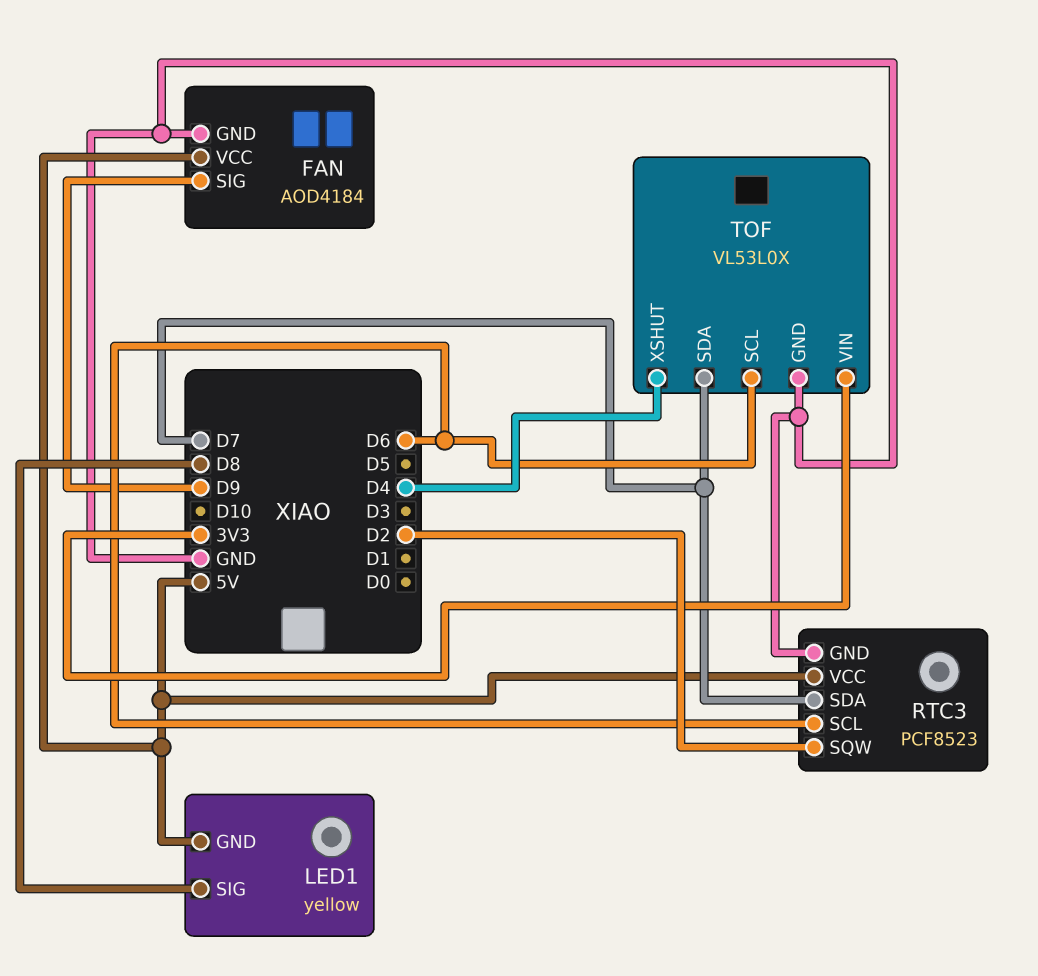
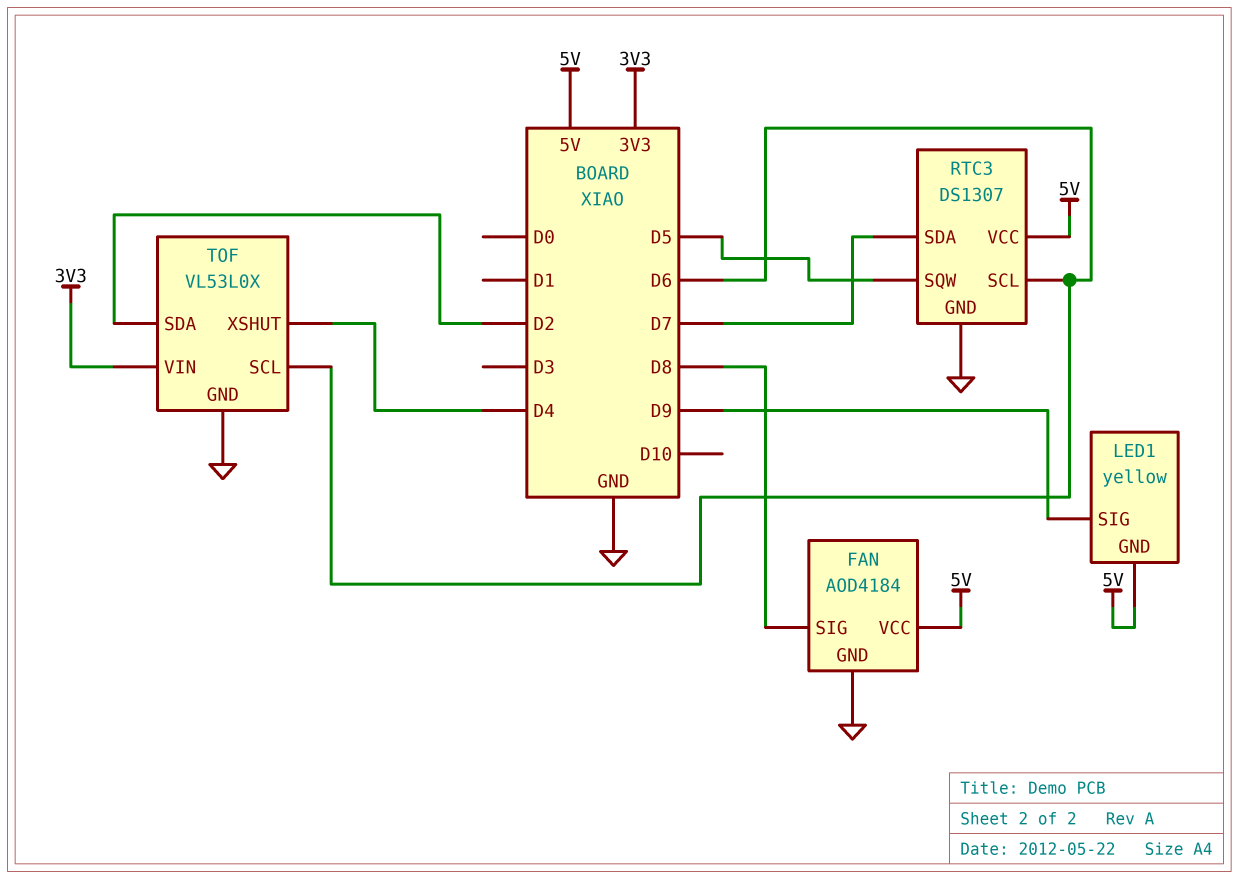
FAN pin SIG: D9 -> D8
LED1 pin SIG: D8 -> D9
RTC3: PCF8523 -> DS1307
RTC3 pin SQW: D2 -> D5
TOF pin SDA: D7 -> D2

